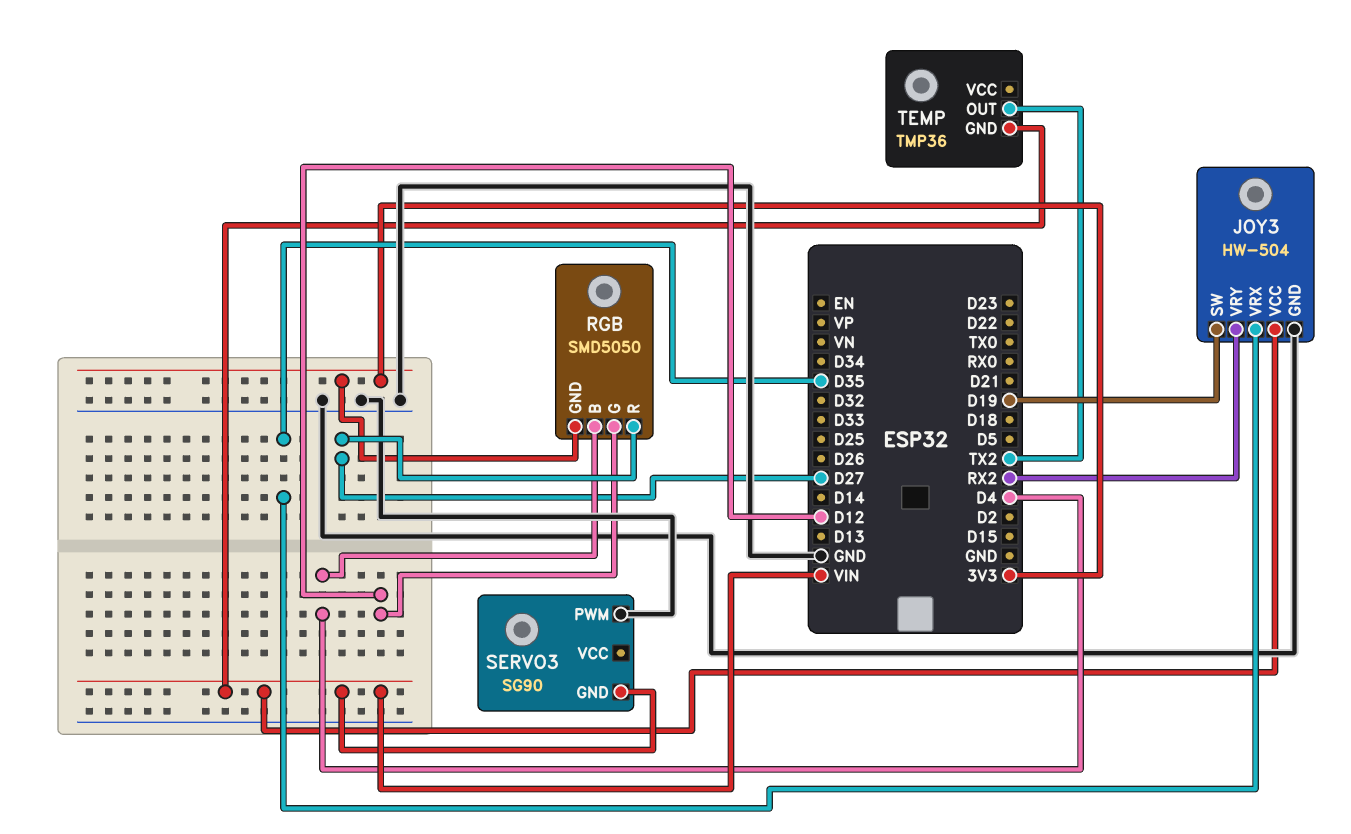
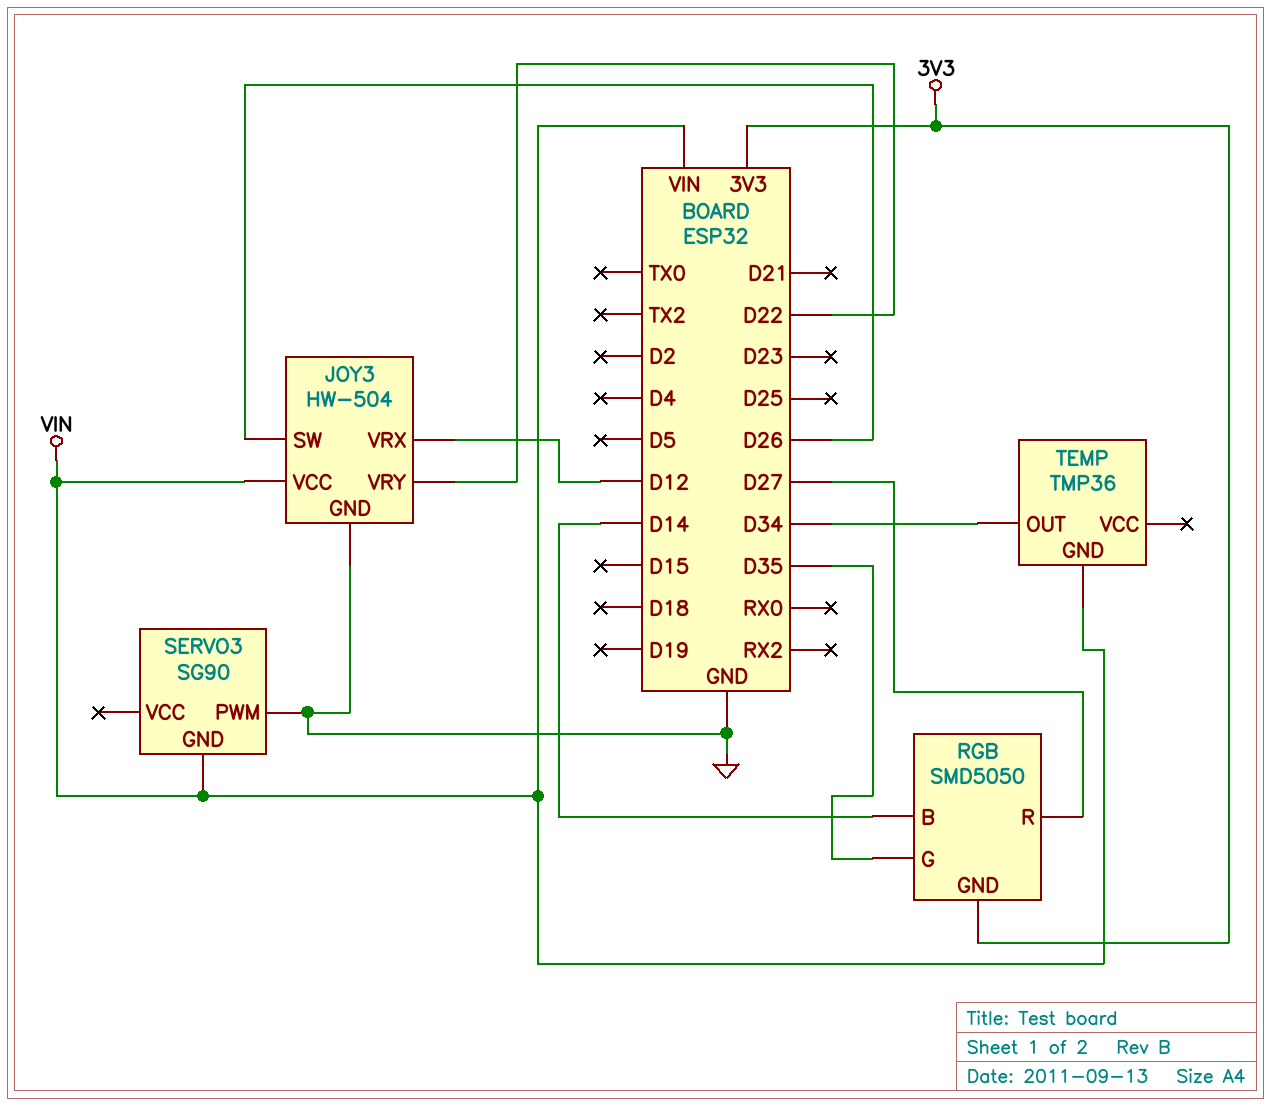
JOY3 pin SW: D19 -> D26
JOY3 pin VRX: D35 -> D12
JOY3 pin VRY: RX2 -> D22
RGB pin B: D4 -> D14
RGB pin G: D12 -> D35
TEMP pin OUT: TX2 -> D34

